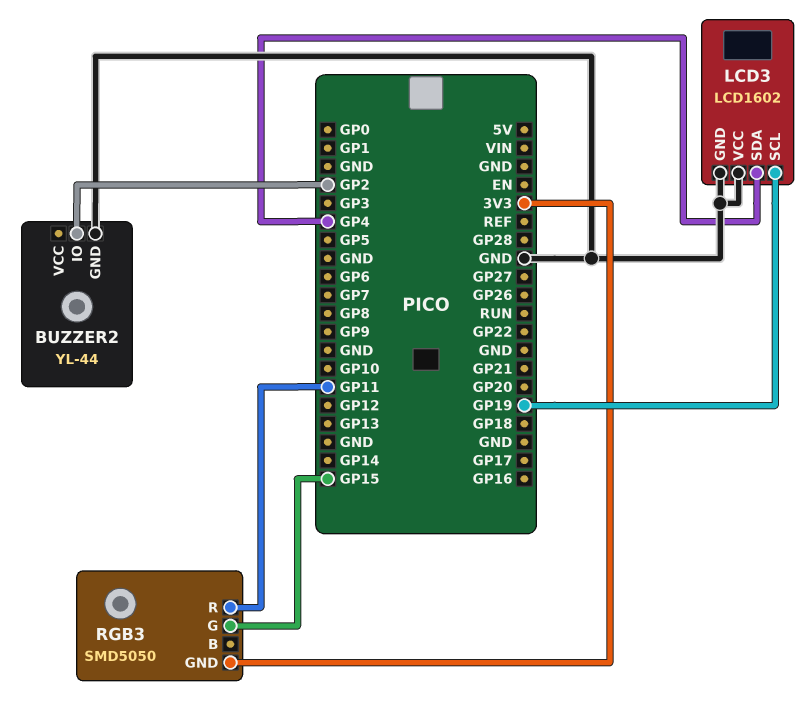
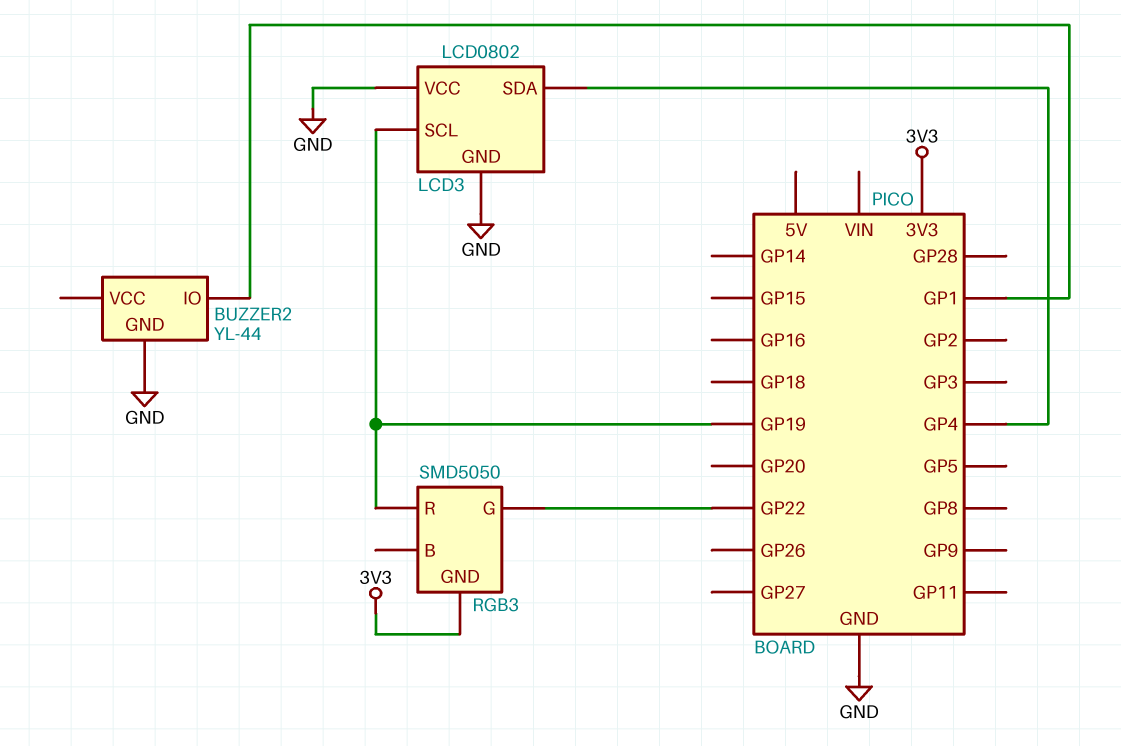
BUZZER2 pin IO: GP2 -> GP1
LCD3: LCD1602 -> LCD0802
RGB3 pin G: GP15 -> GP22
RGB3 pin R: GP11 -> GP19

